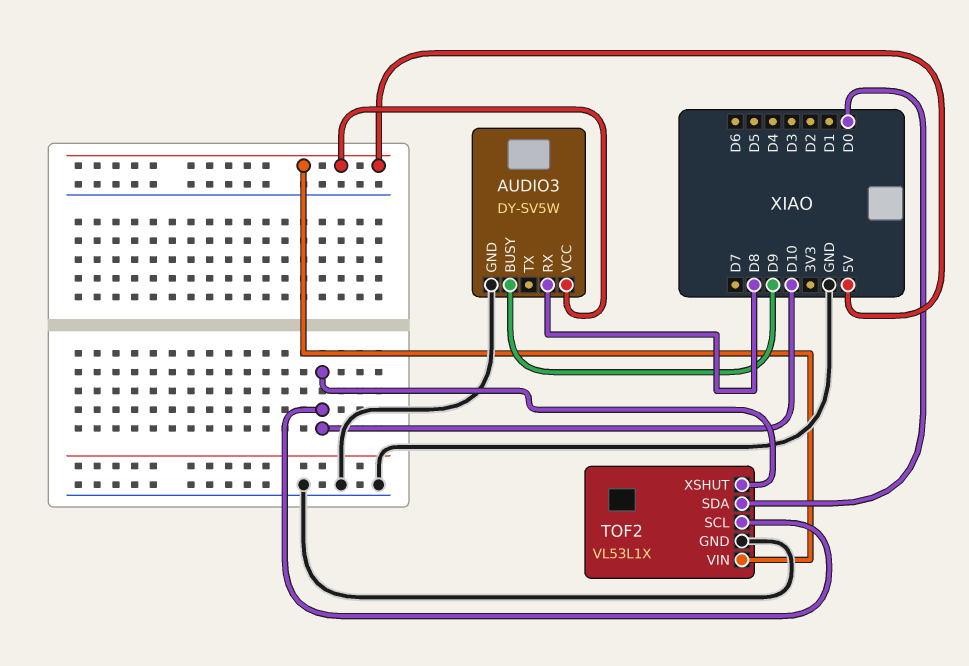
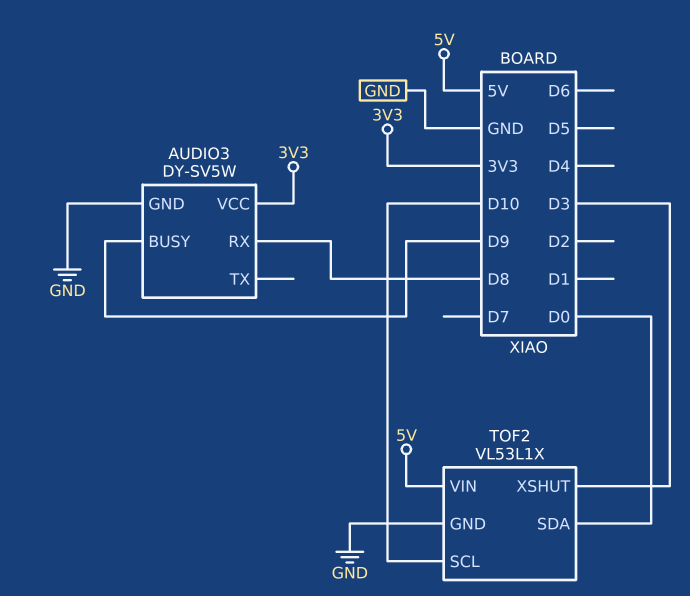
AUDIO3 pin VCC: 5V -> 3V3
TOF2 pin XSHUT: D10 -> D3

